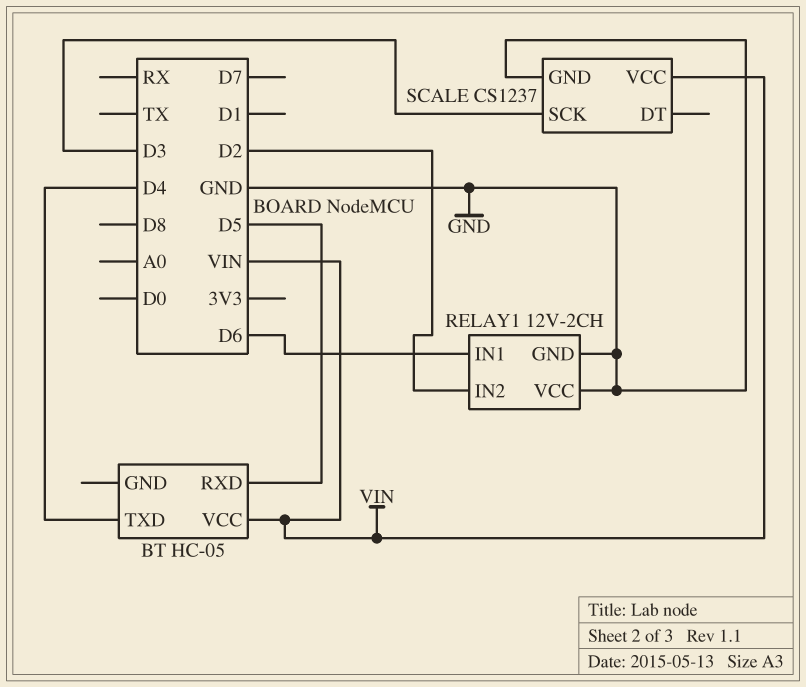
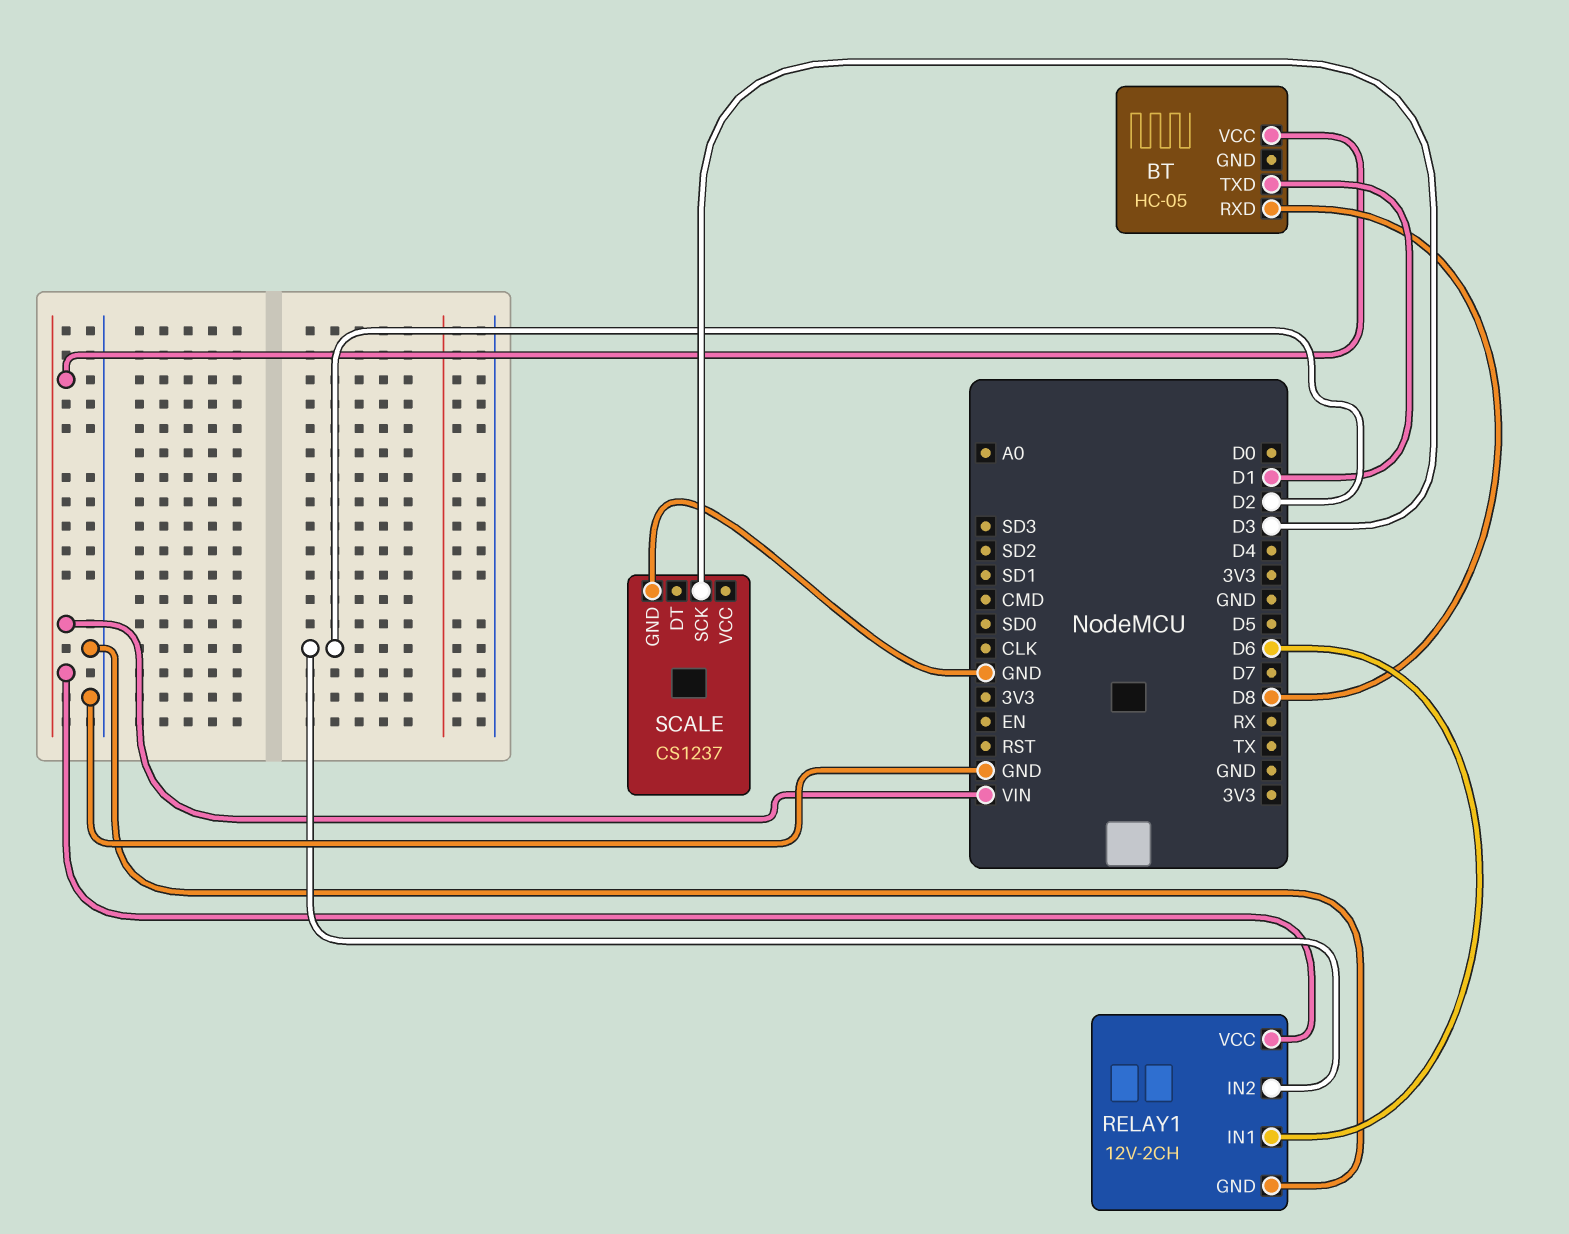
BT pin RXD: D5 -> D8
BT pin TXD: D4 -> D1
RELAY1 pin VCC: GND -> VIN
SCALE pin VCC: VIN -> none

